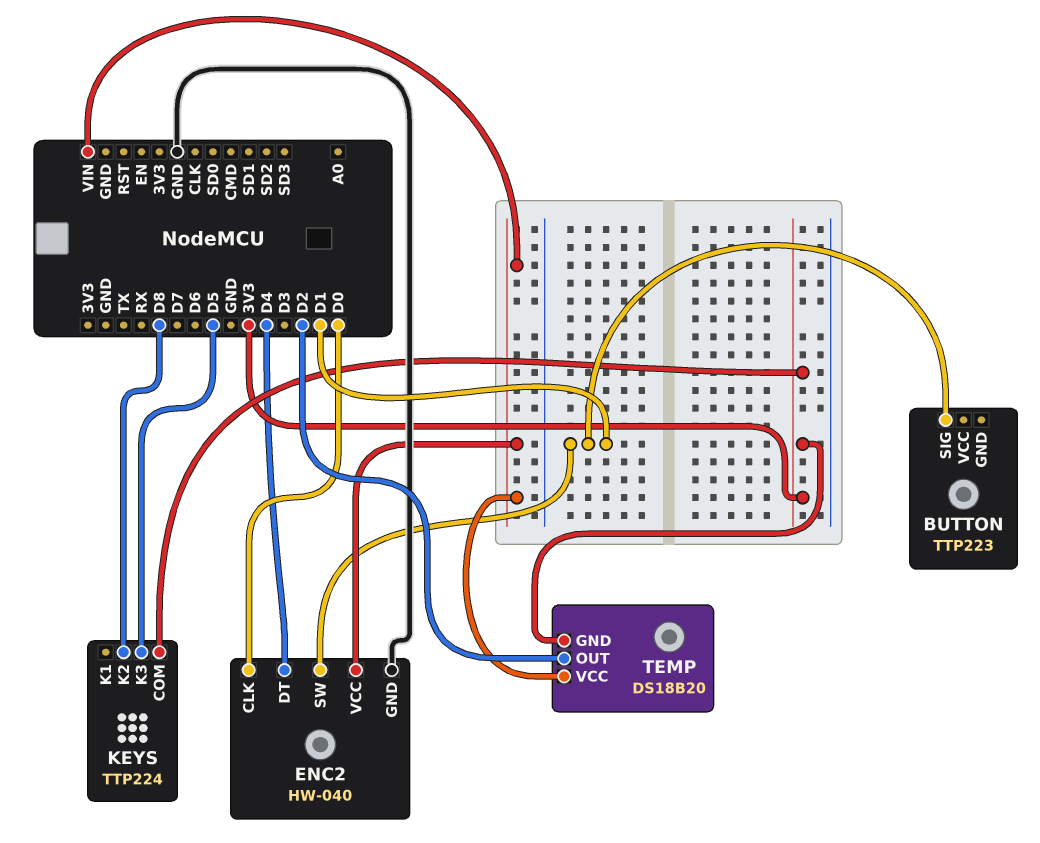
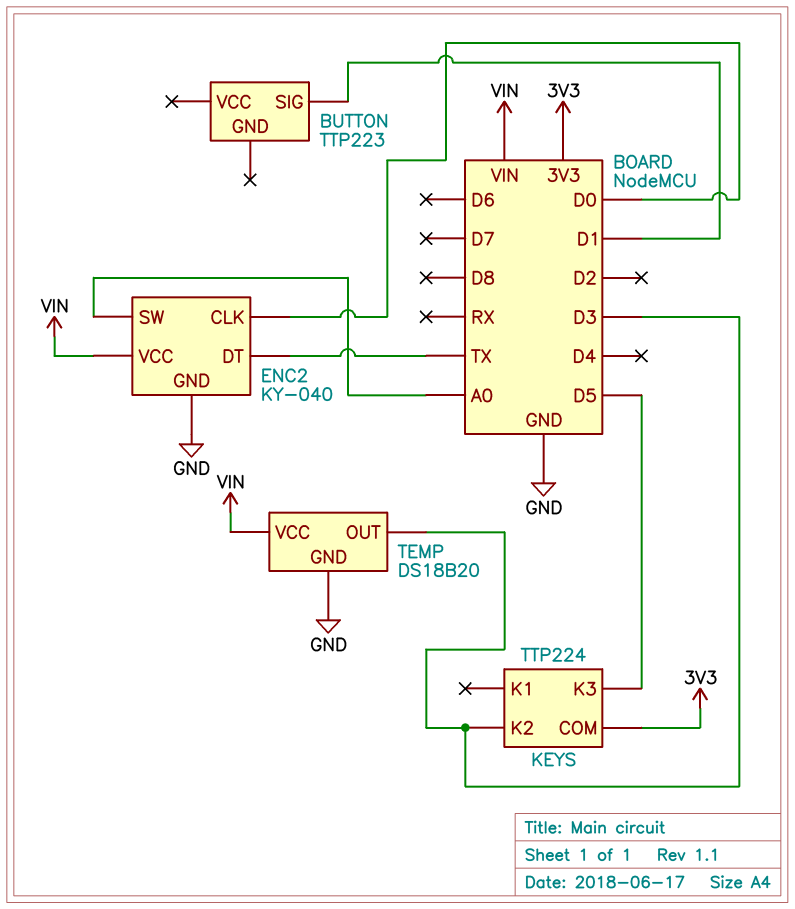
ENC2: HW-040 -> KY-040
ENC2 pin DT: D4 -> TX
ENC2 pin SW: D1 -> A0
KEYS pin K2: D8 -> D3
TEMP pin GND: 3V3 -> GND
TEMP pin OUT: D2 -> D3

